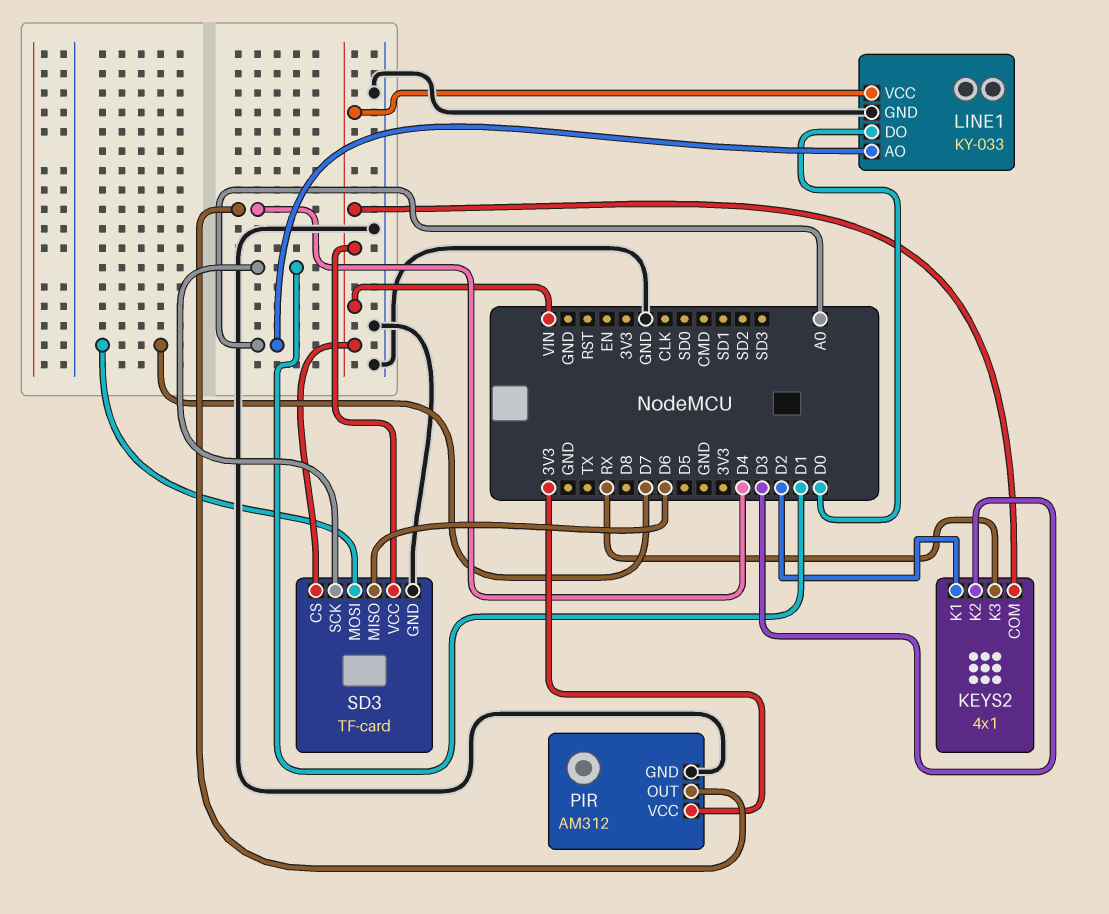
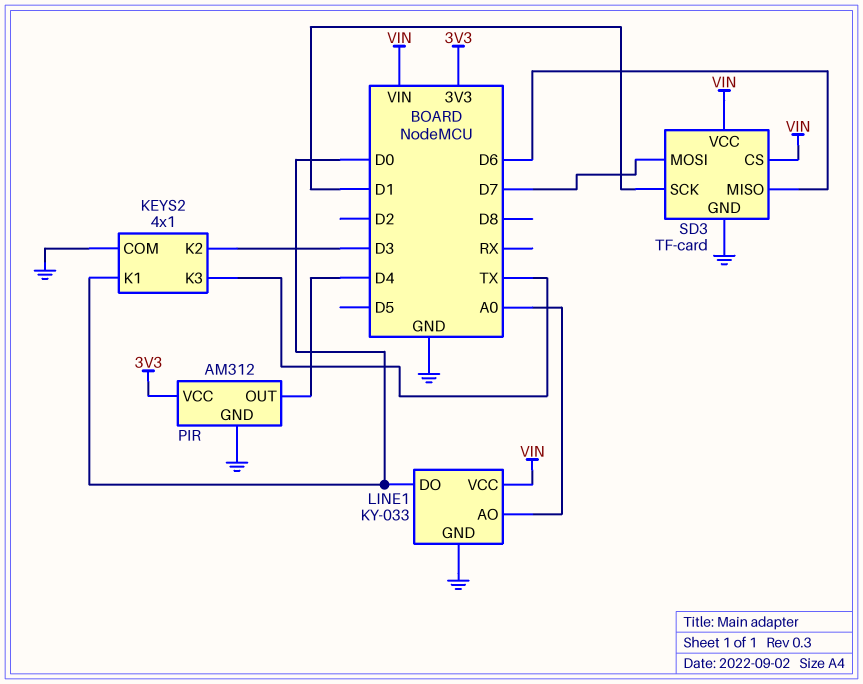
KEYS2 pin COM: VIN -> GND
KEYS2 pin K1: D2 -> D0
KEYS2 pin K3: RX -> TX

